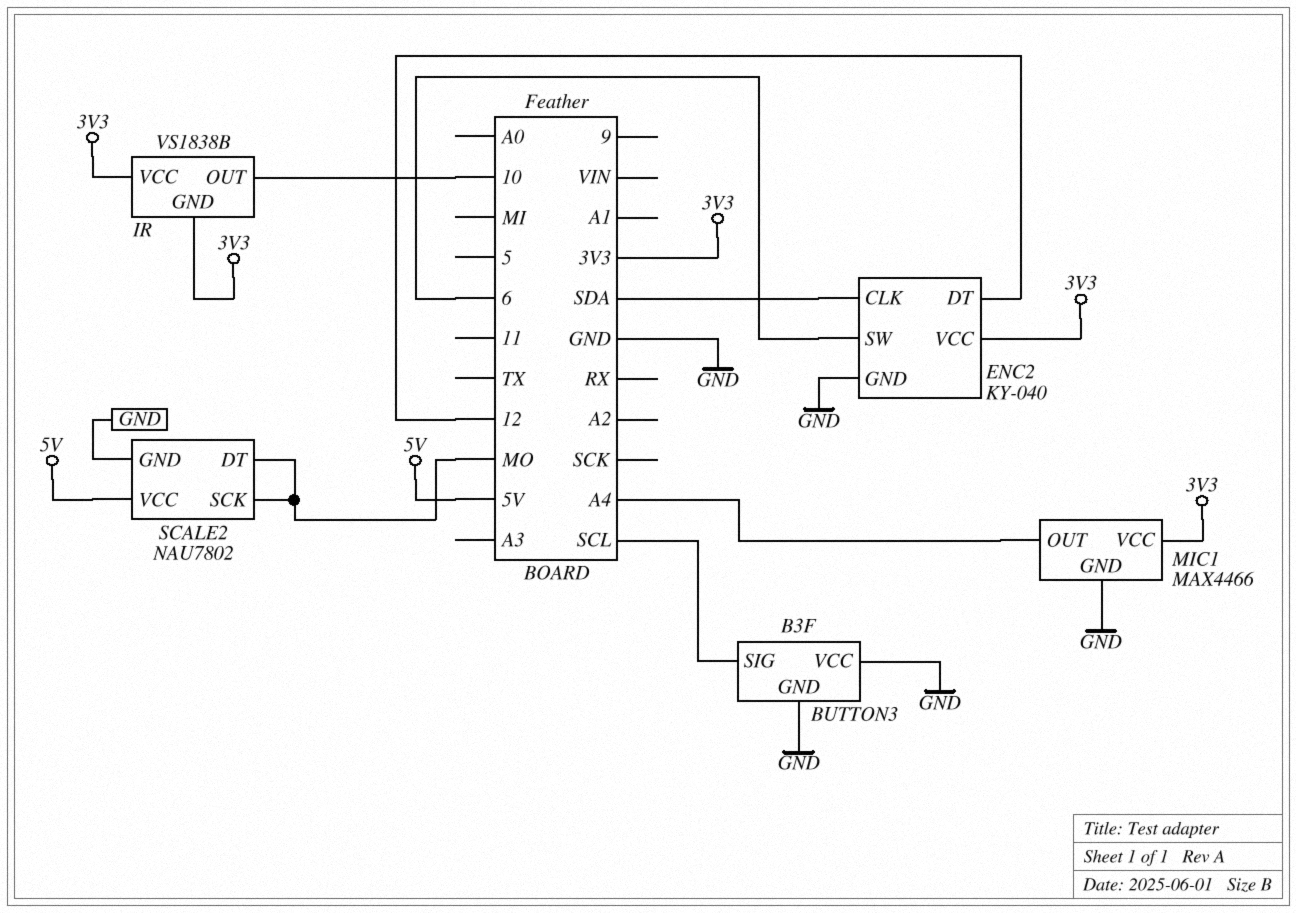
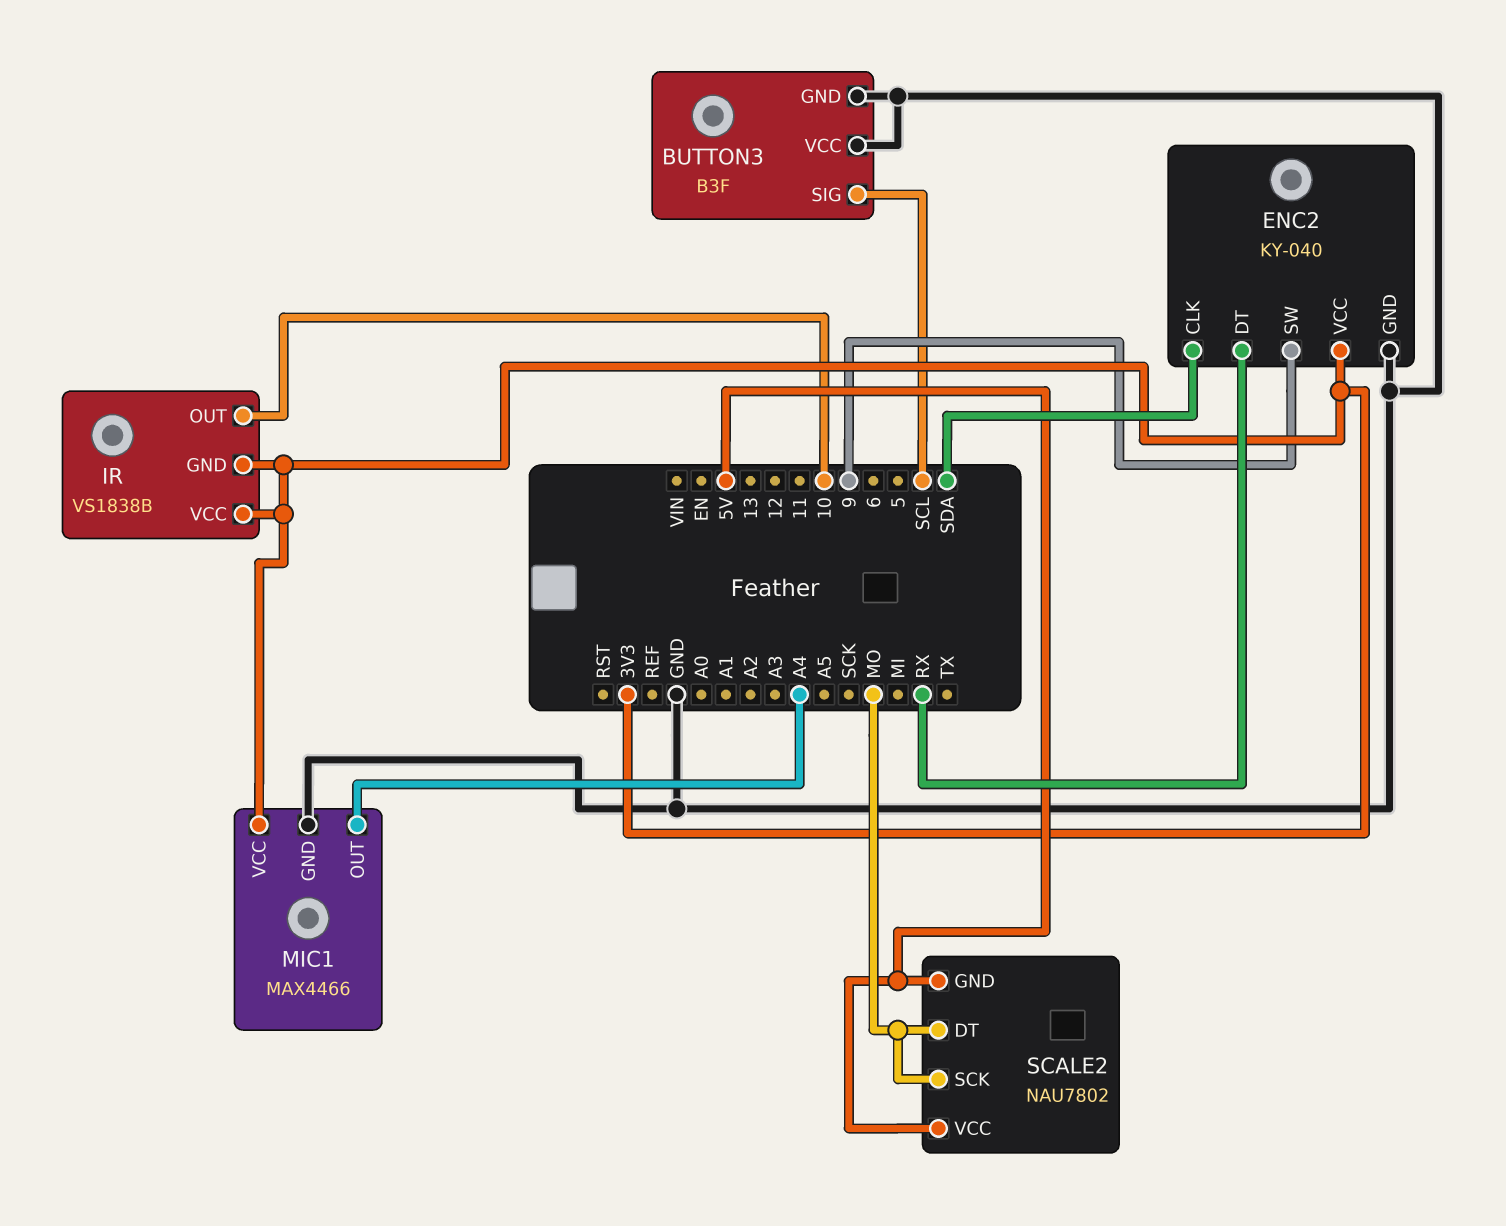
ENC2 pin DT: 12 -> RX
ENC2 pin SW: 6 -> 9
SCALE2 pin GND: GND -> 5V

